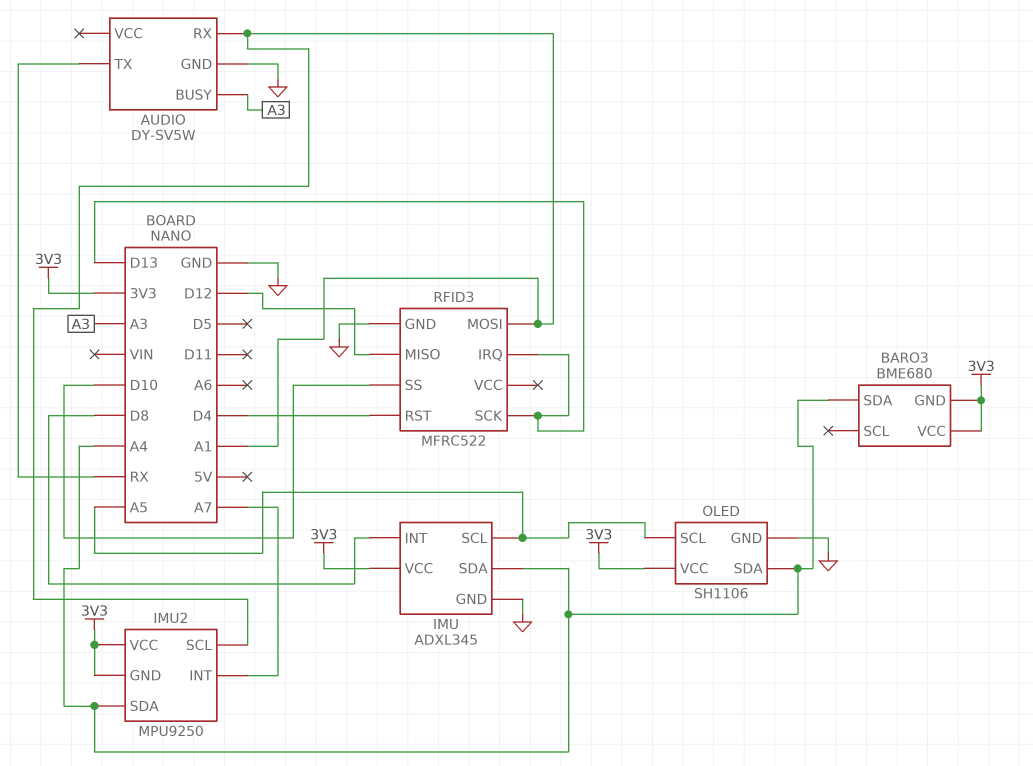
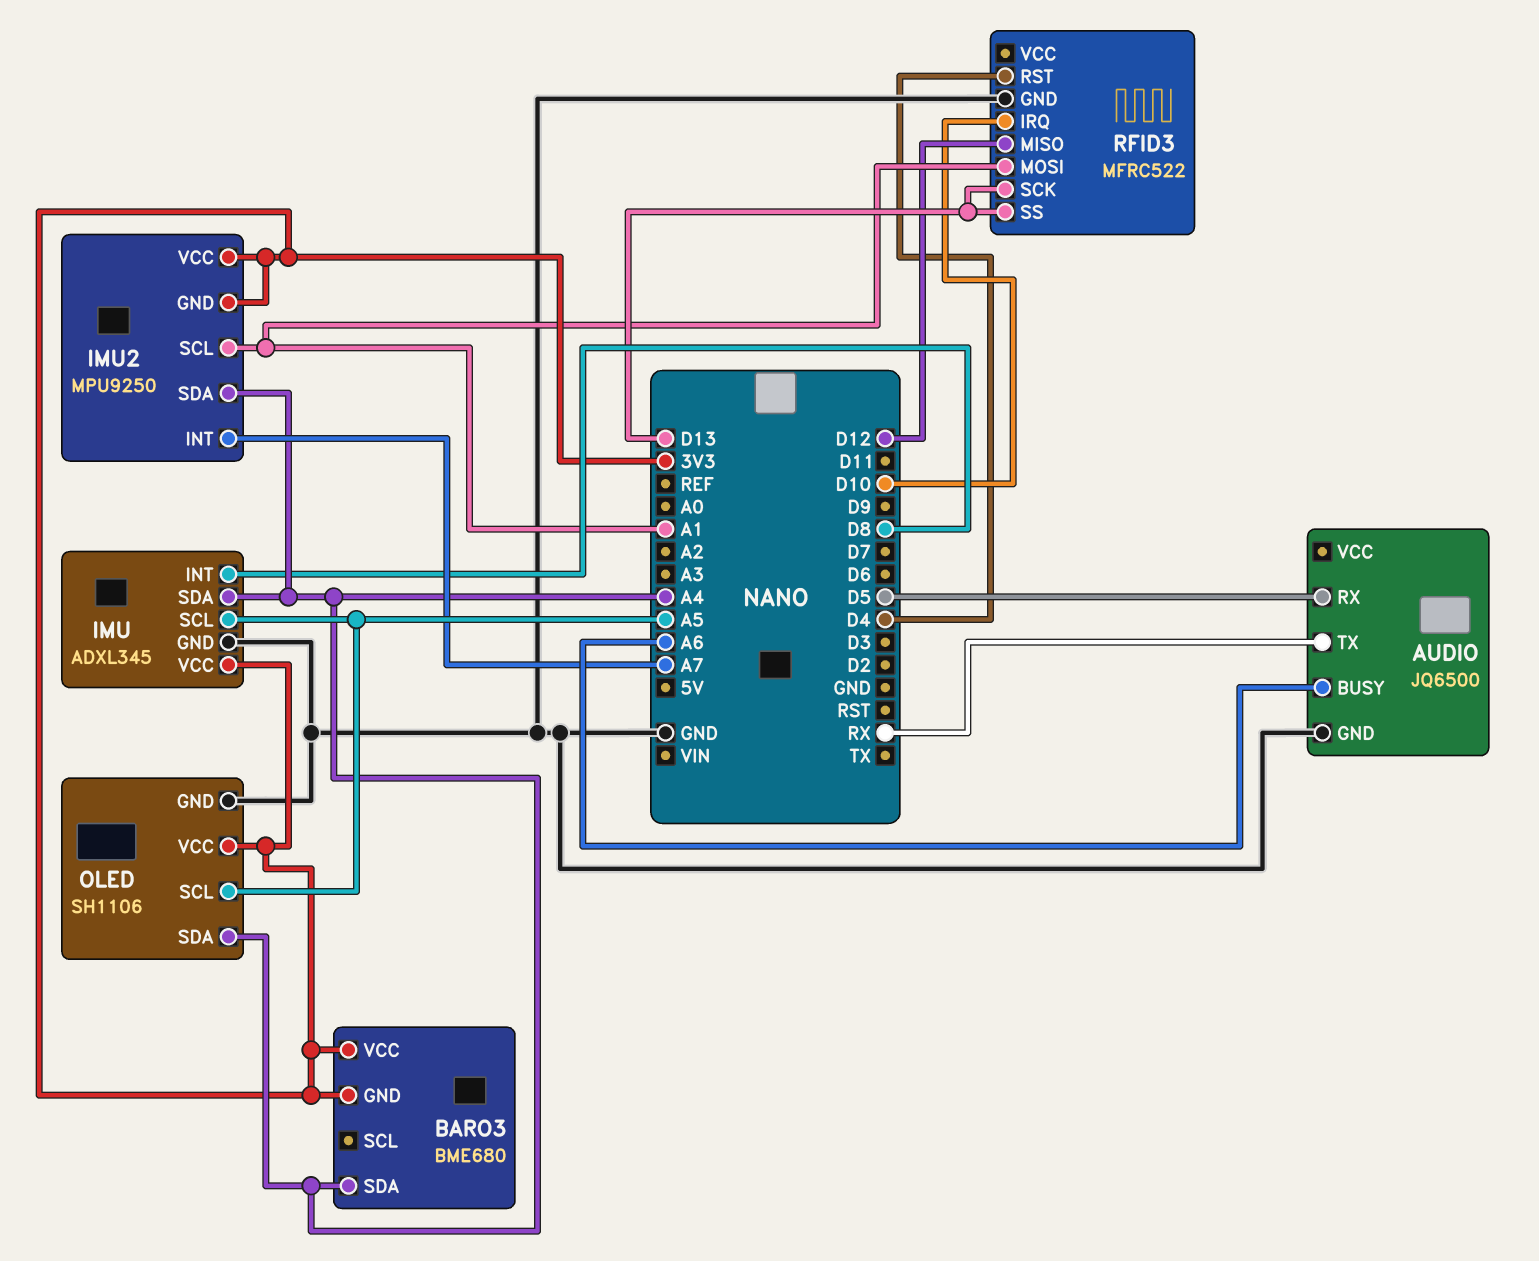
AUDIO: DY-SV5W -> JQ6500
AUDIO pin BUSY: A3 -> A6
AUDIO pin RX: A1 -> D5
RFID3 pin IRQ: D13 -> D10
RFID3 pin SS: D10 -> D13

